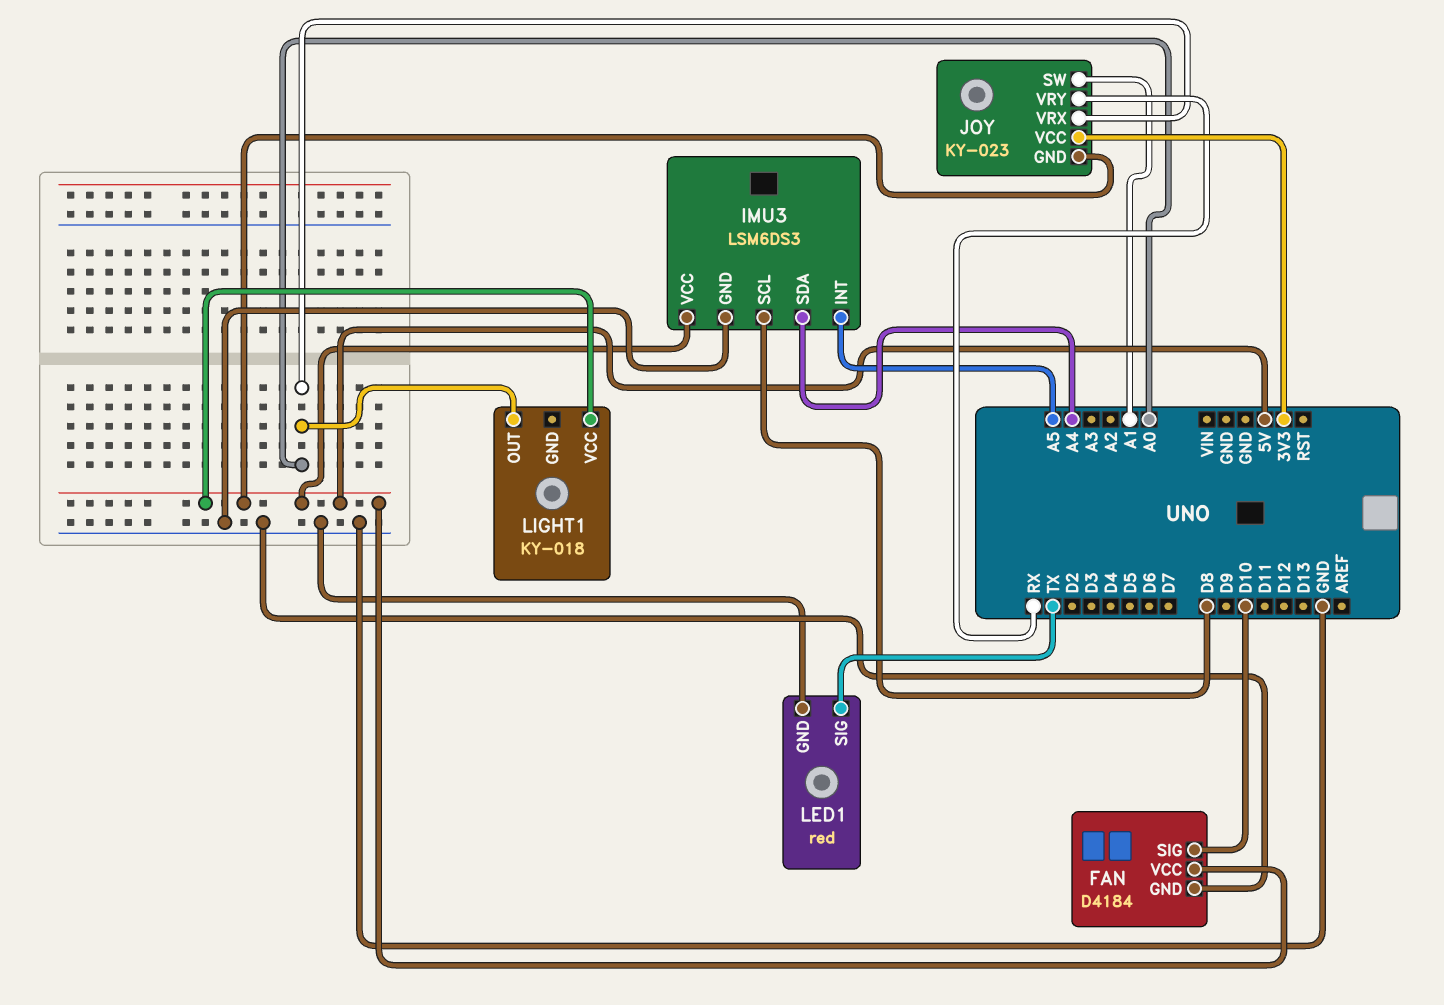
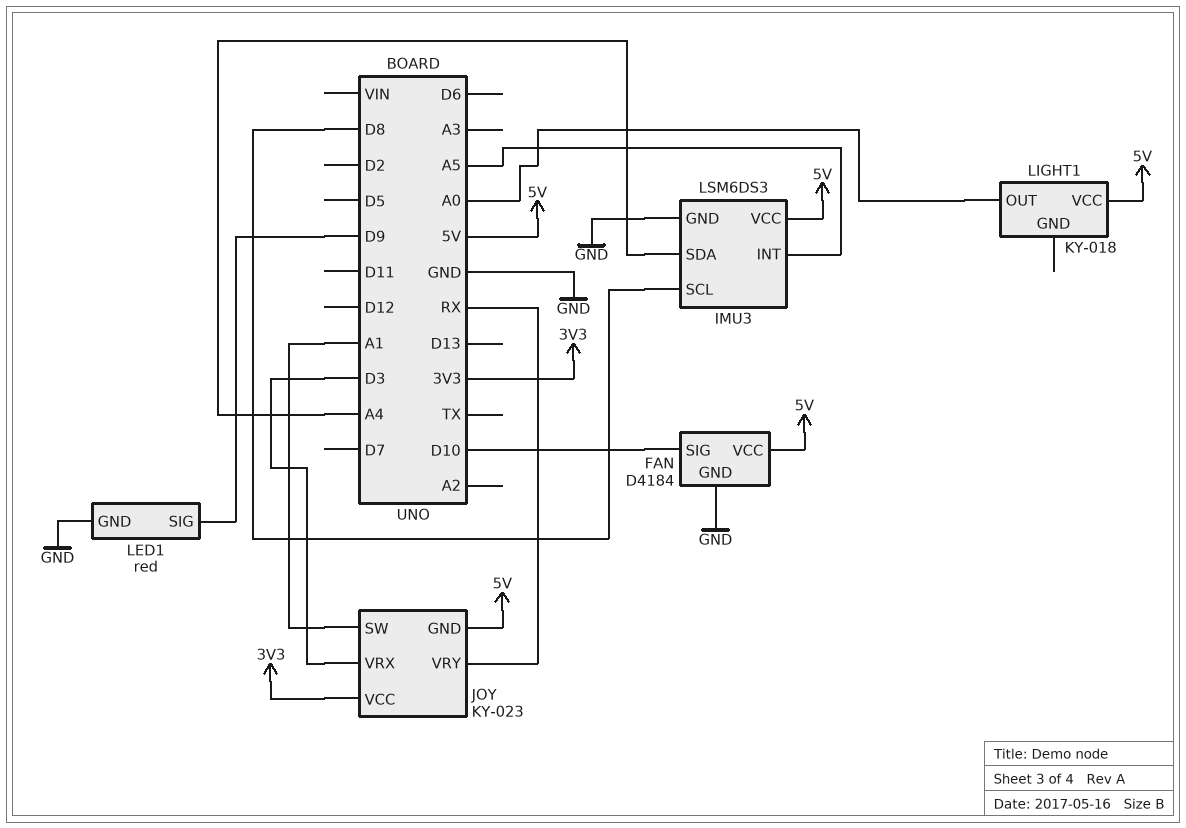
JOY pin VRX: A0 -> D3
LED1 pin SIG: TX -> D9

